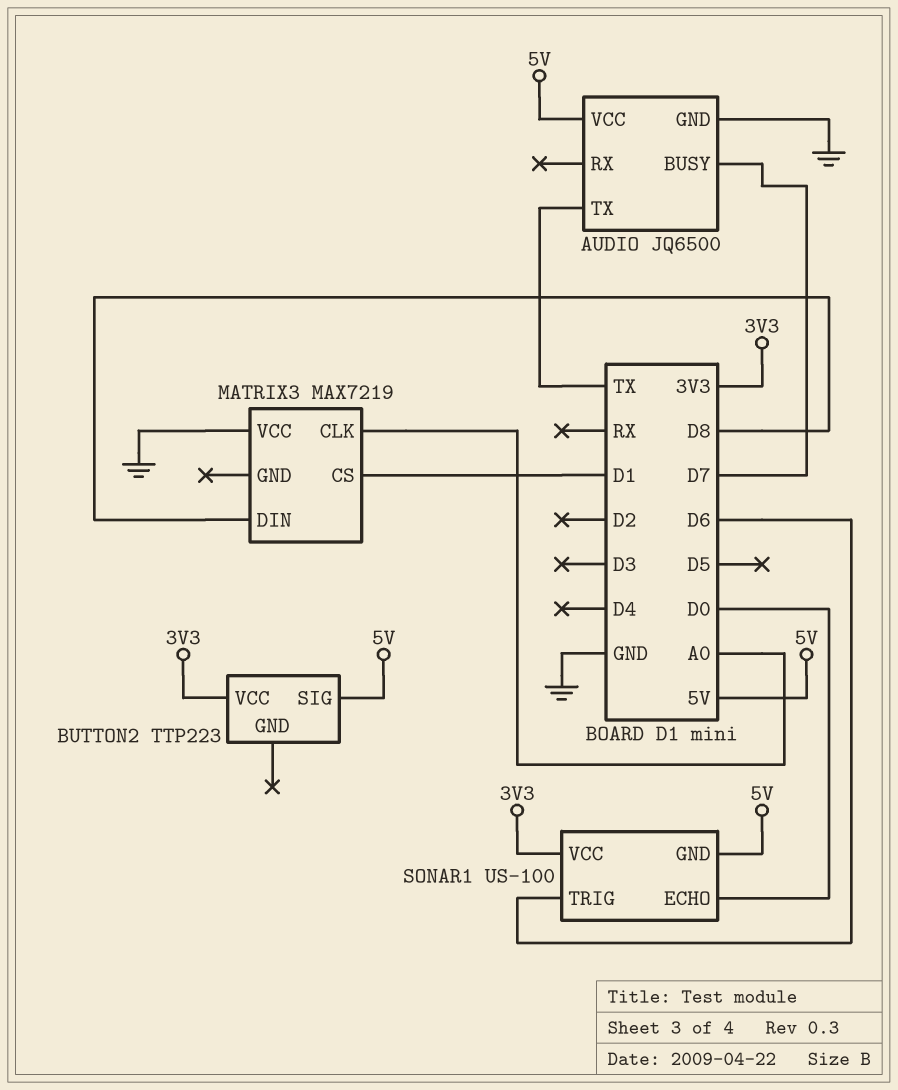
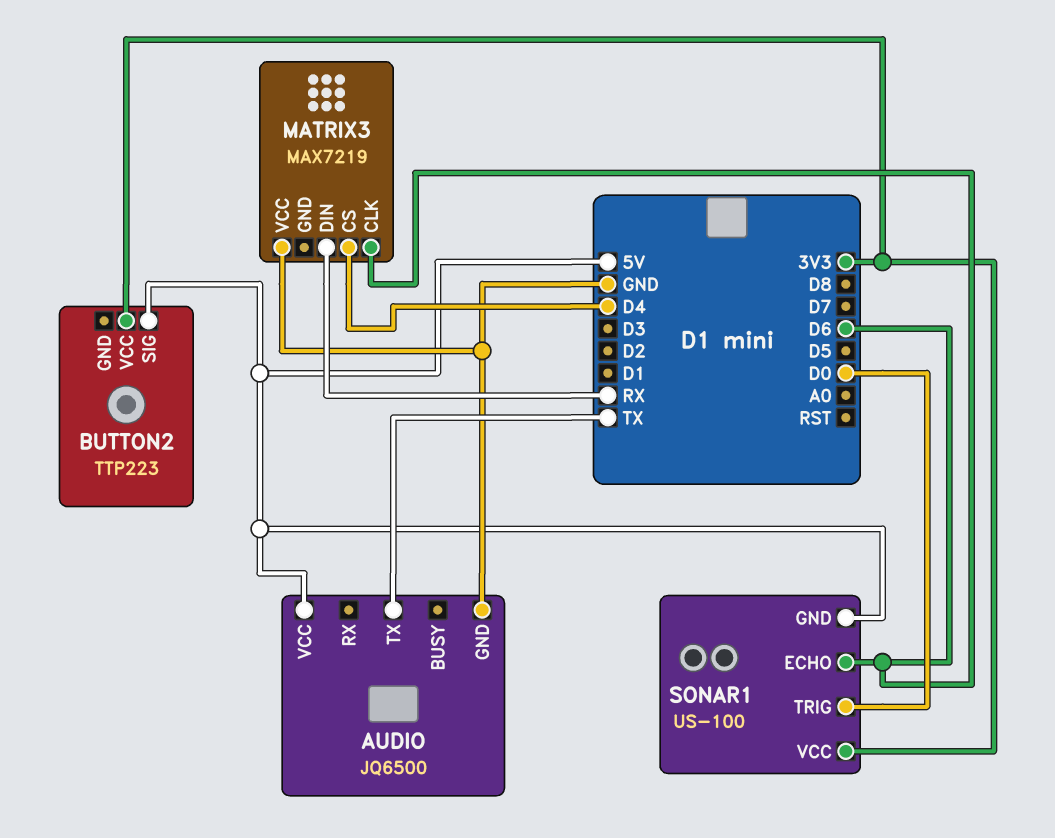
AUDIO pin BUSY: D7 -> none
MATRIX3 pin CLK: A0 -> D6
MATRIX3 pin CS: D1 -> D4
MATRIX3 pin DIN: D8 -> RX
SONAR1 pin ECHO: D0 -> D6
SONAR1 pin TRIG: D6 -> D0

